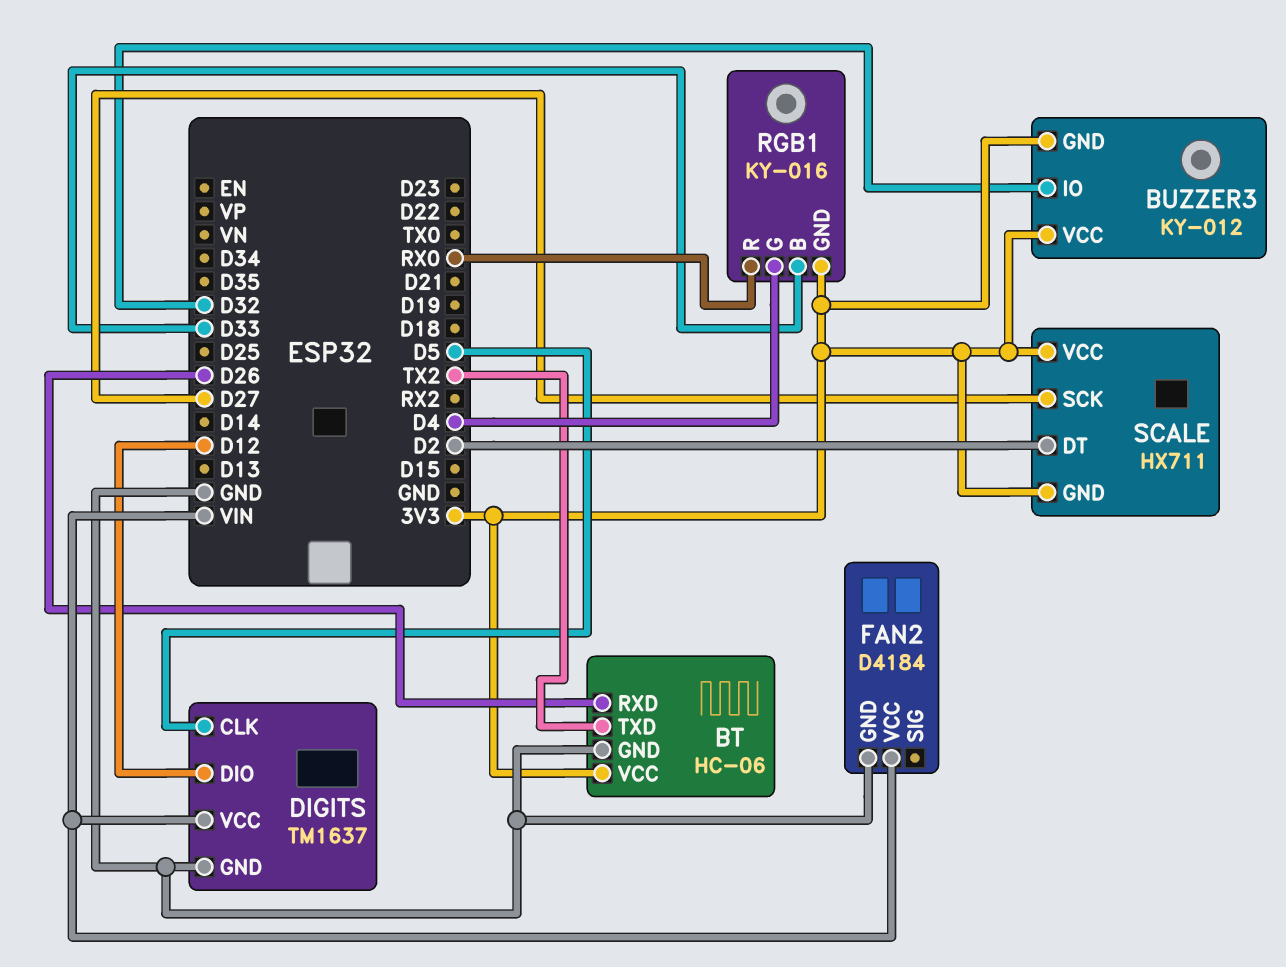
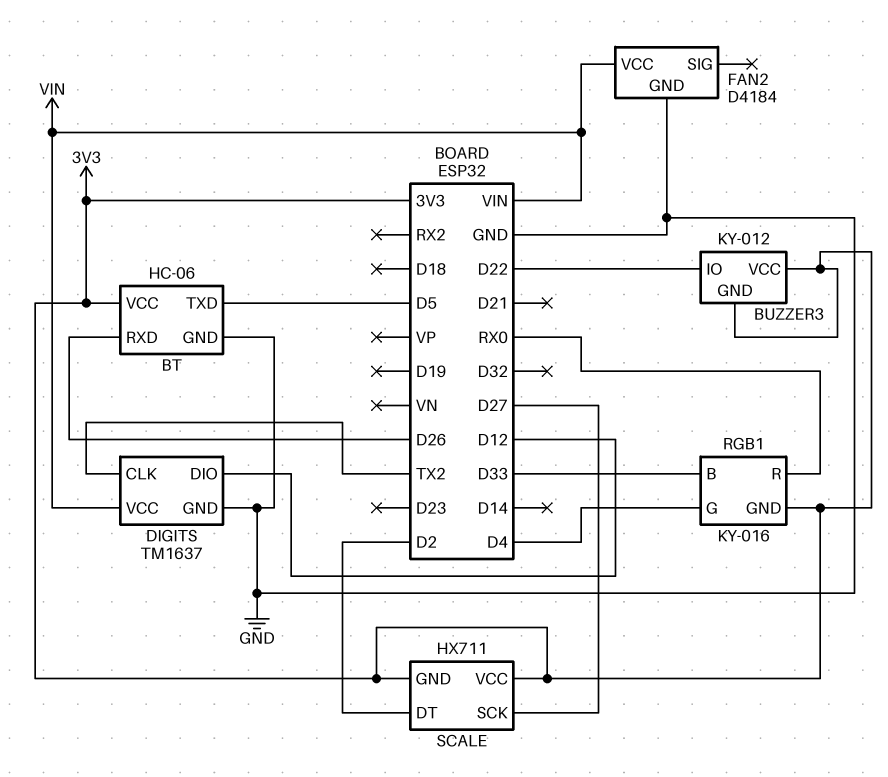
BT pin TXD: TX2 -> D5
BUZZER3 pin IO: D32 -> D22
DIGITS pin CLK: D5 -> TX2

